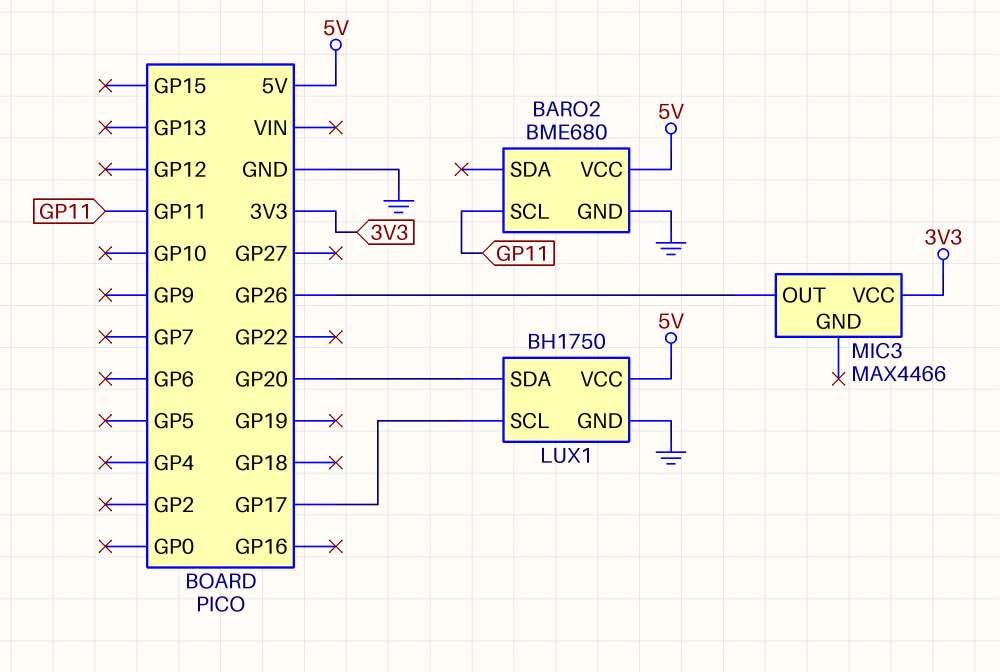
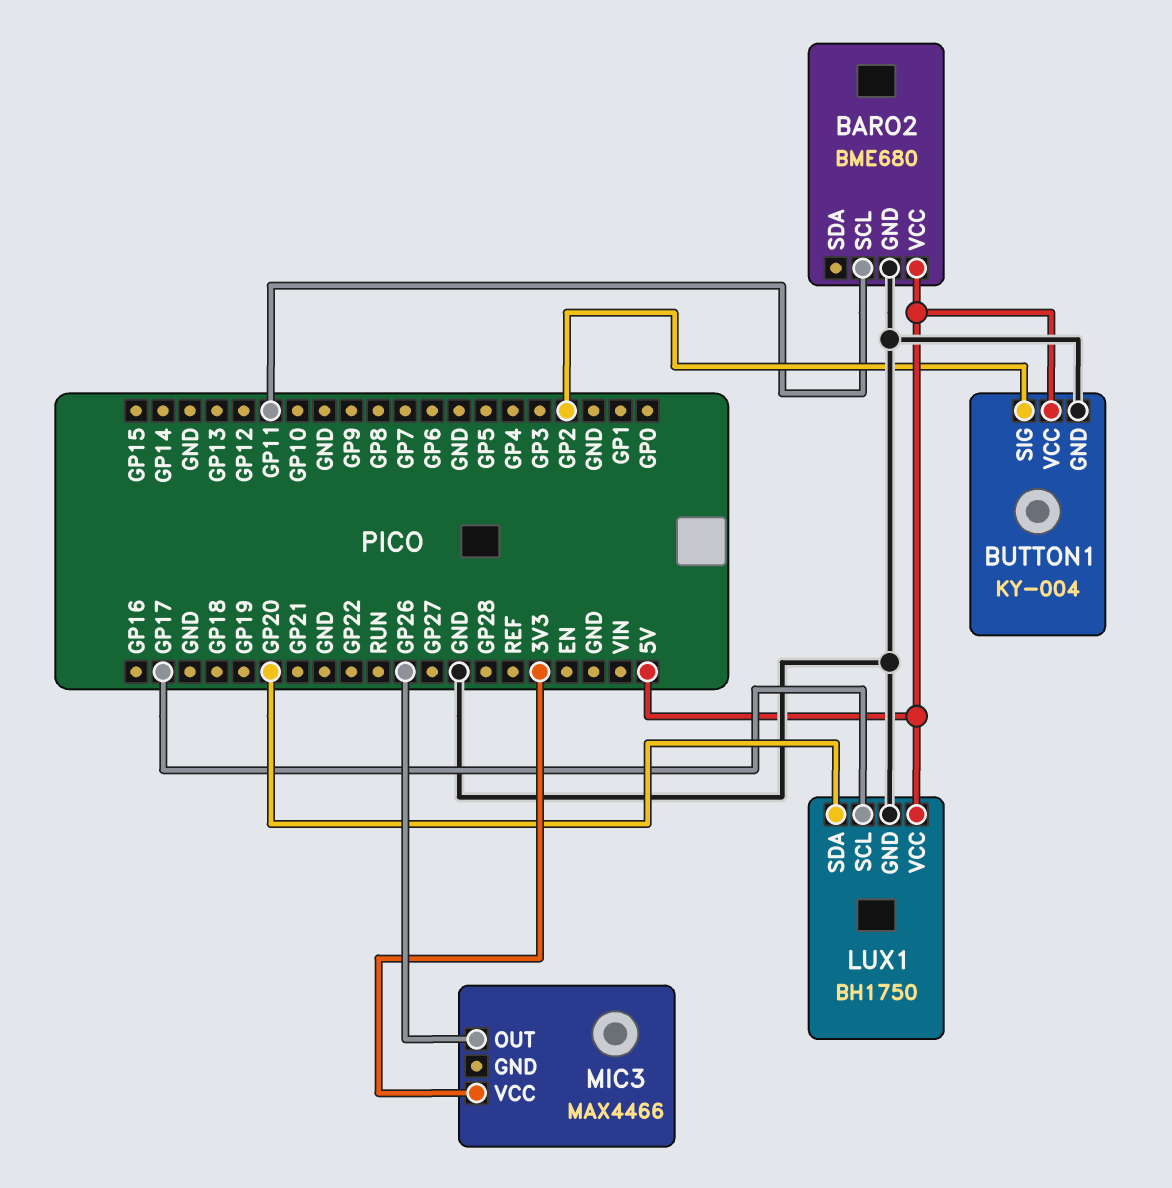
BUTTON1: none -> KY-004
BUTTON1 pin GND: none -> GND
BUTTON1 pin SIG: none -> GP2
BUTTON1 pin VCC: none -> 5V

